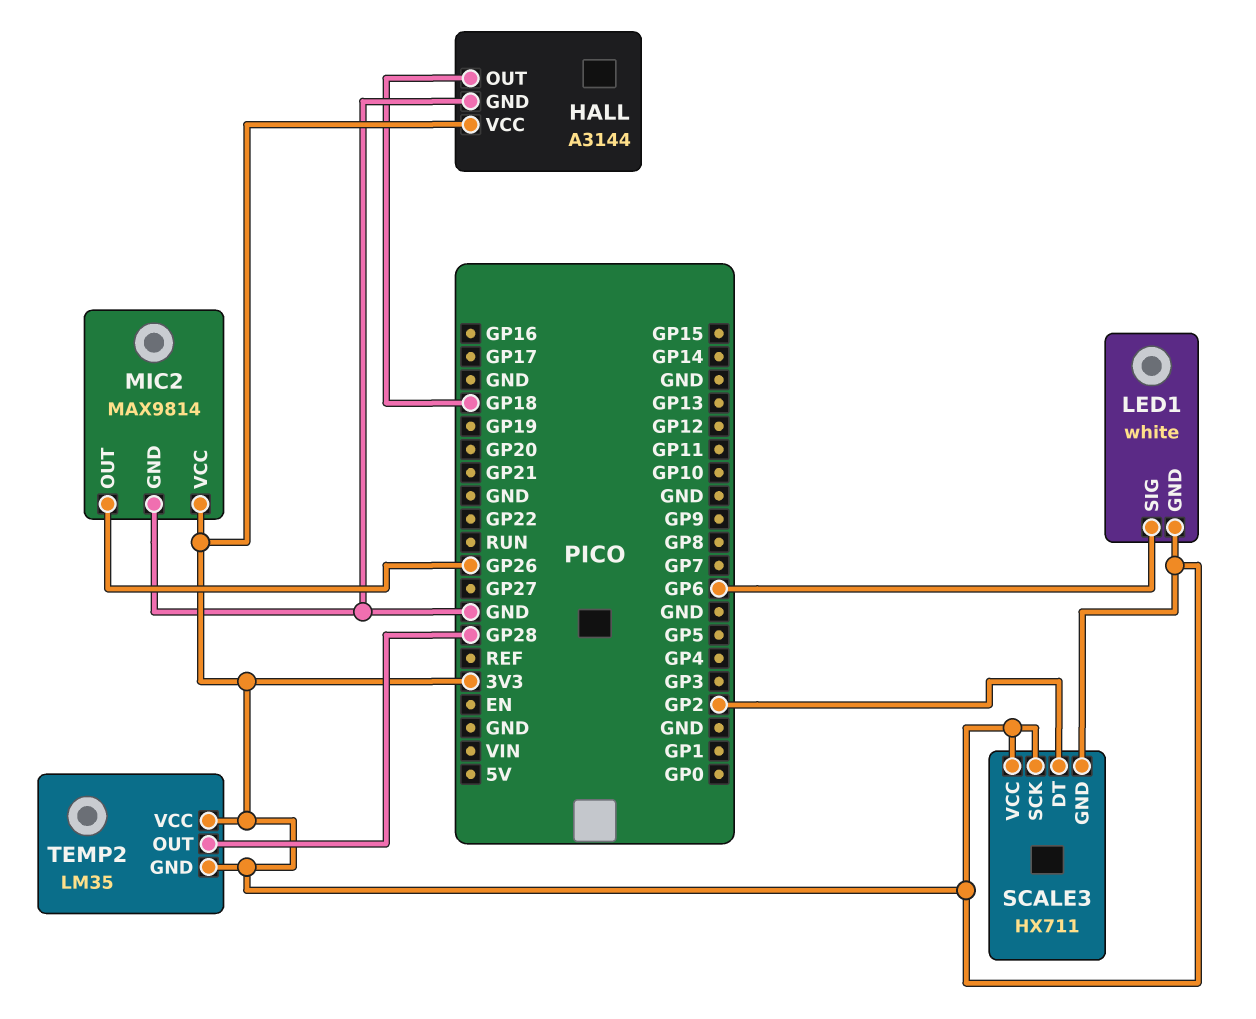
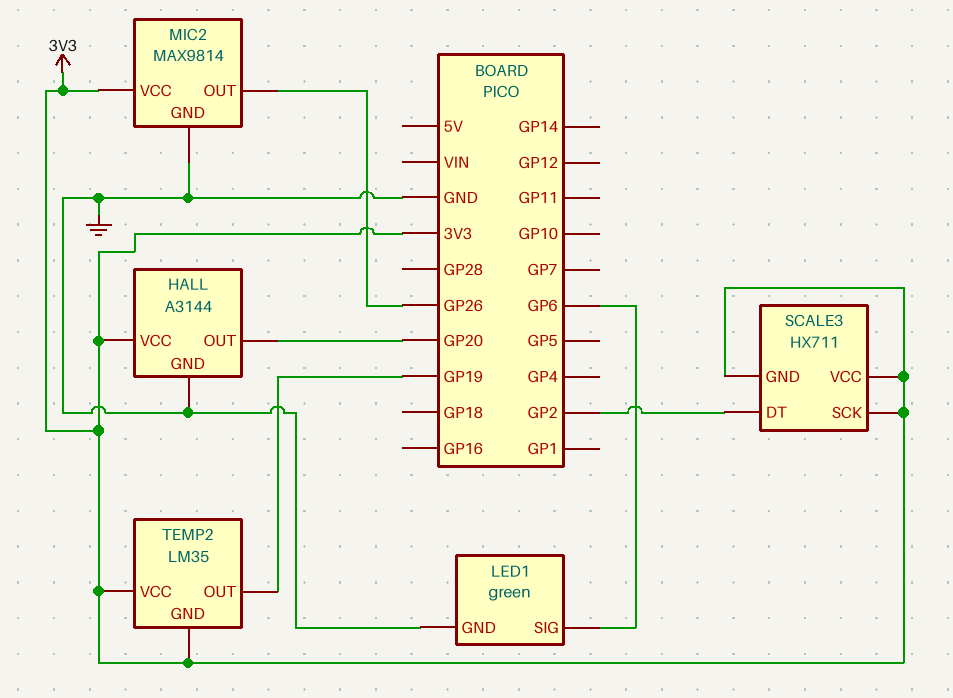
HALL pin OUT: GP18 -> GP20
LED1: white -> green
LED1 pin GND: 3V3 -> GND
TEMP2 pin OUT: GP28 -> GP19

